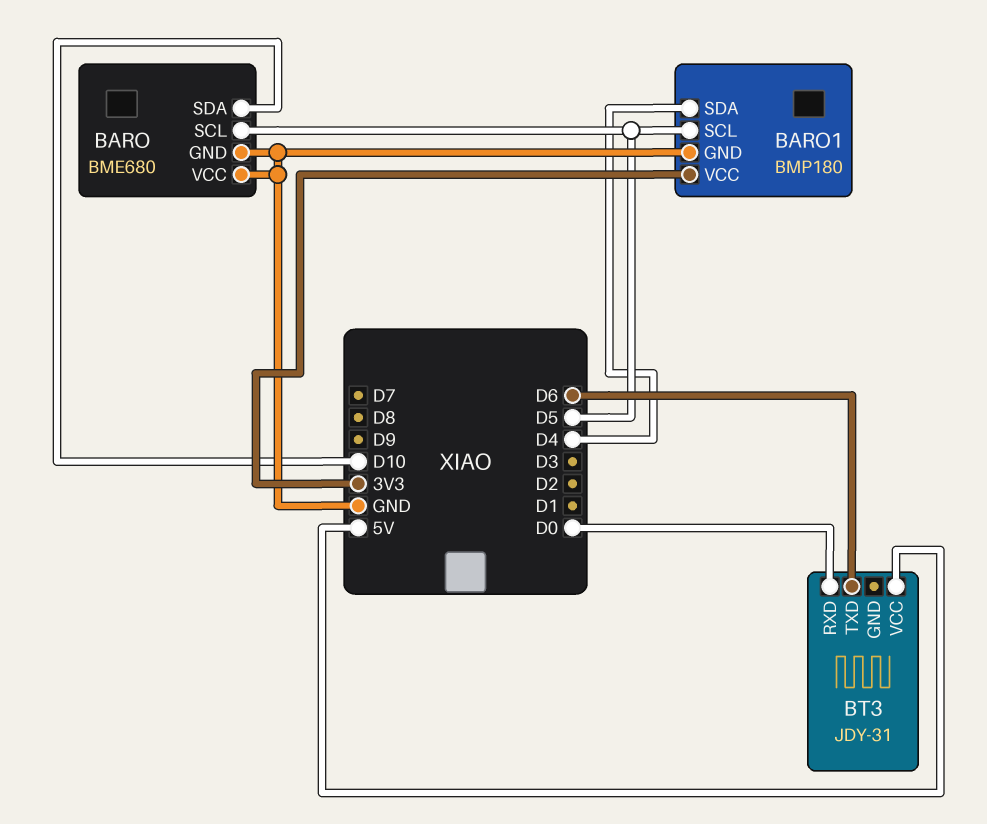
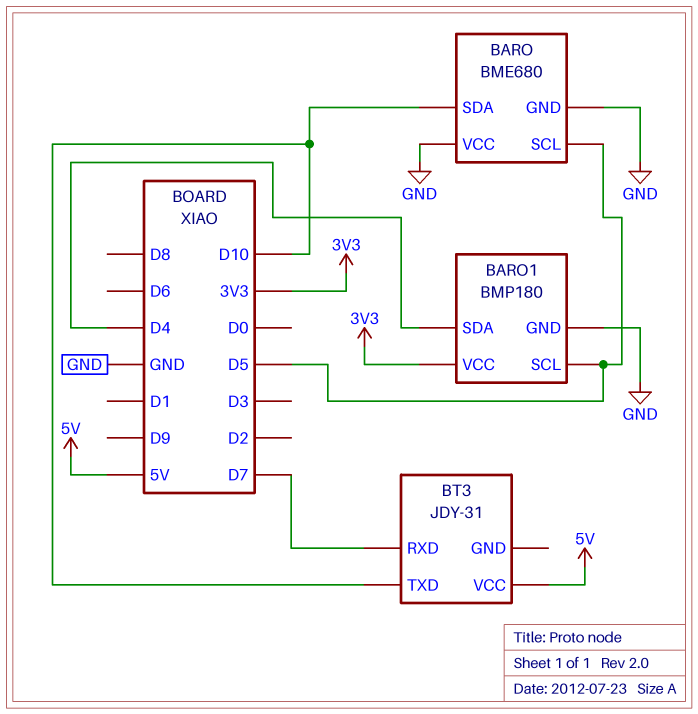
BT3 pin RXD: D0 -> D7
BT3 pin TXD: D6 -> D10

